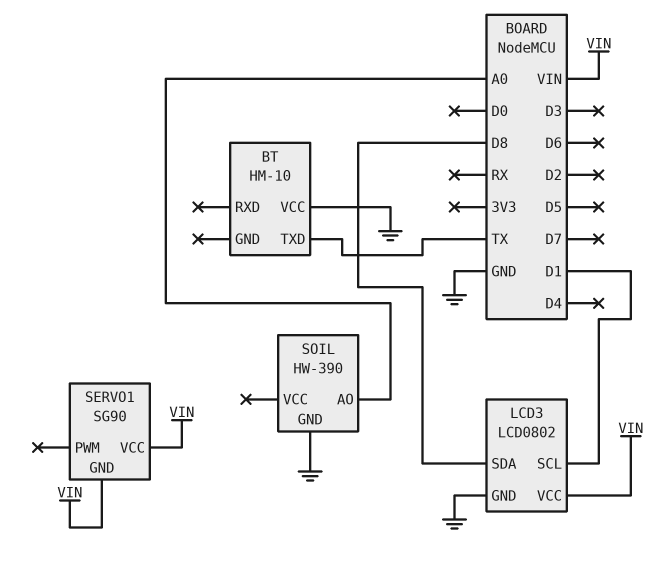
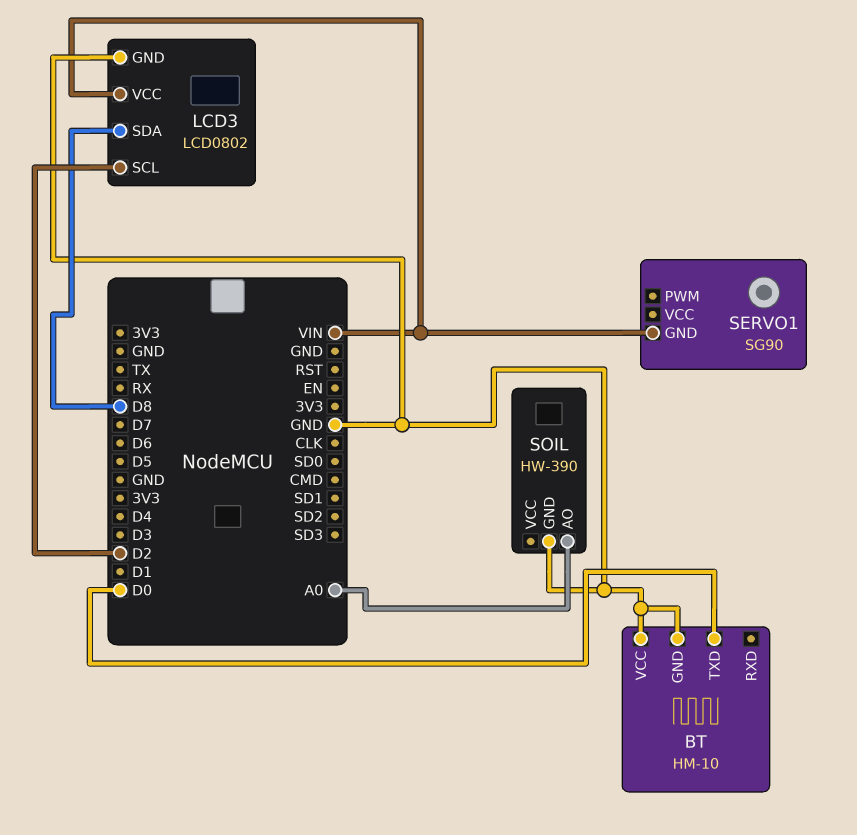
BT pin GND: none -> GND
BT pin TXD: TX -> D0
LCD3 pin SCL: D1 -> D2
SERVO1 pin VCC: VIN -> none

